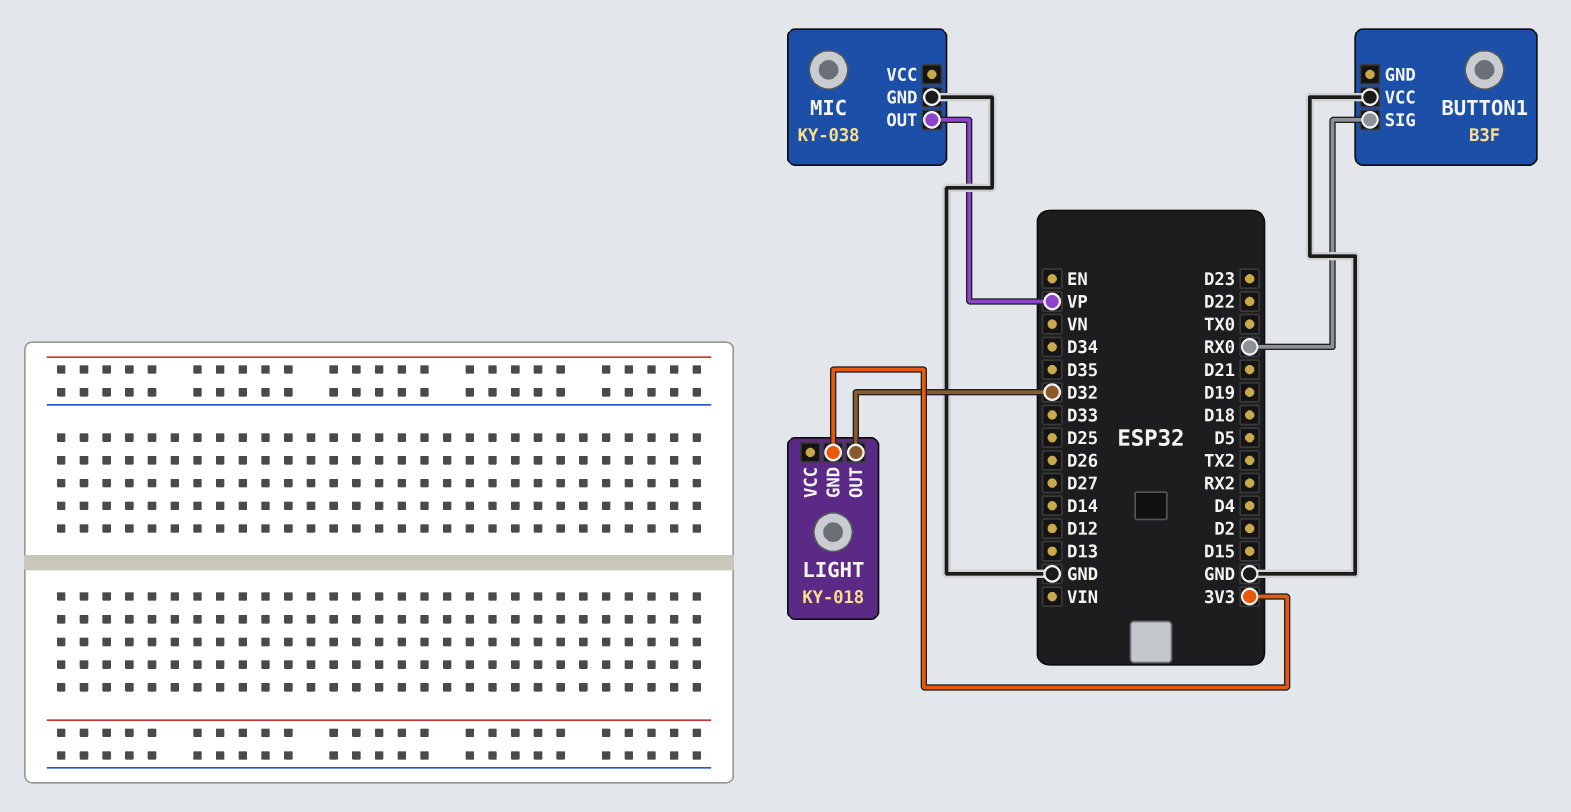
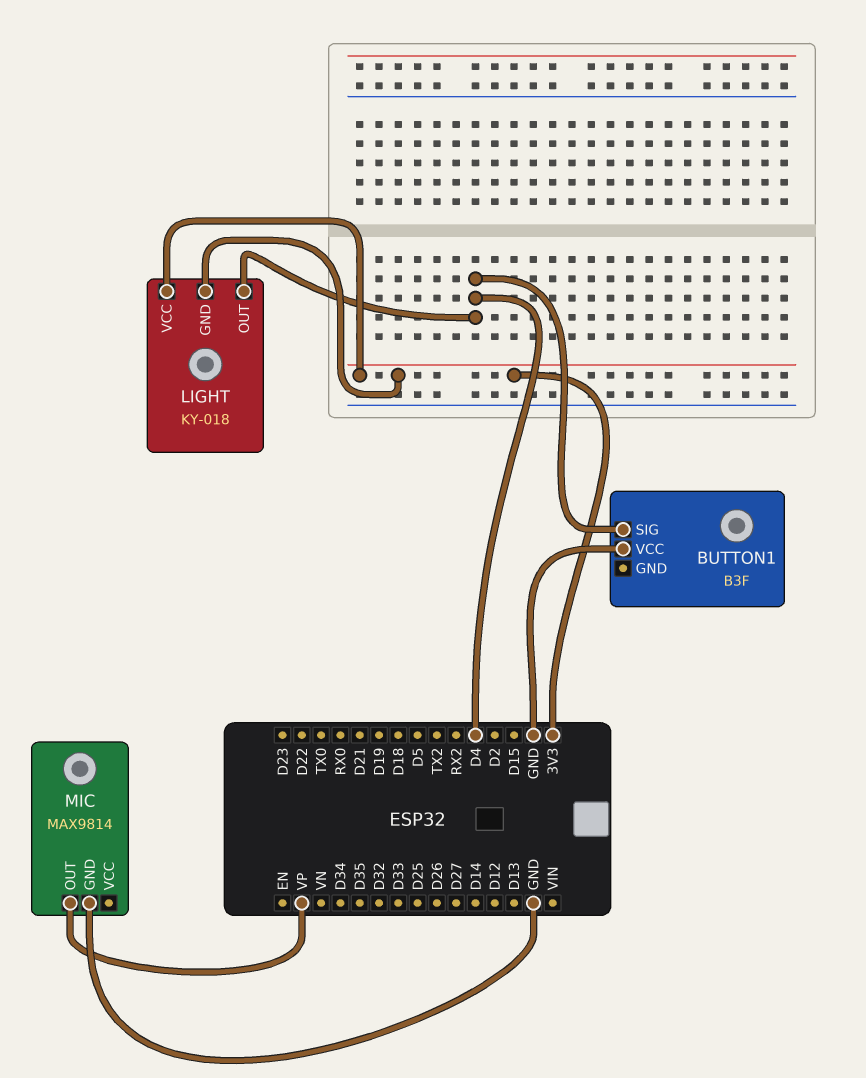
BUTTON1 pin SIG: RX0 -> D4
LIGHT pin OUT: D32 -> D4
LIGHT pin VCC: none -> 3V3
MIC: KY-038 -> MAX9814

